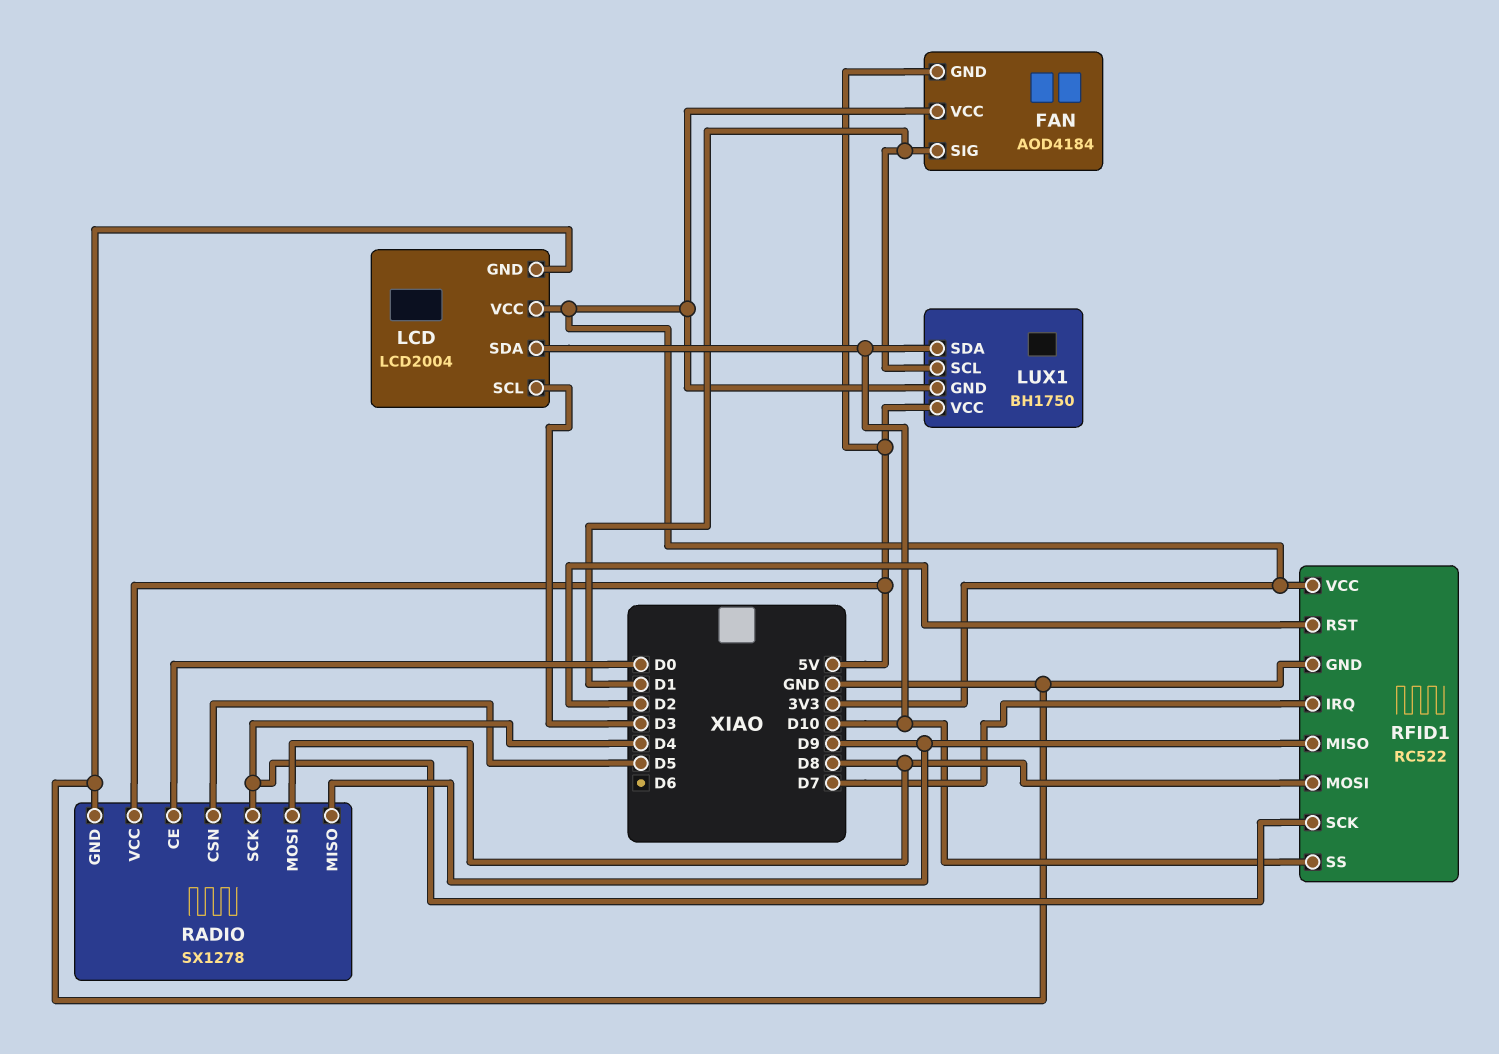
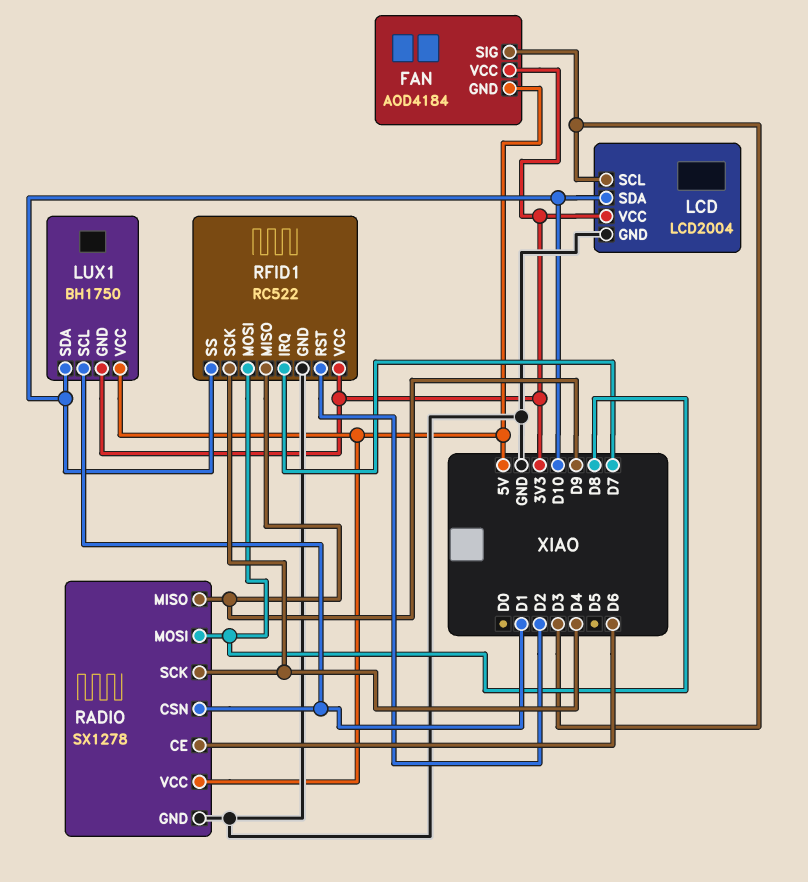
FAN pin SIG: D1 -> D3
RADIO pin CE: D0 -> D6
RADIO pin CSN: D5 -> D1

